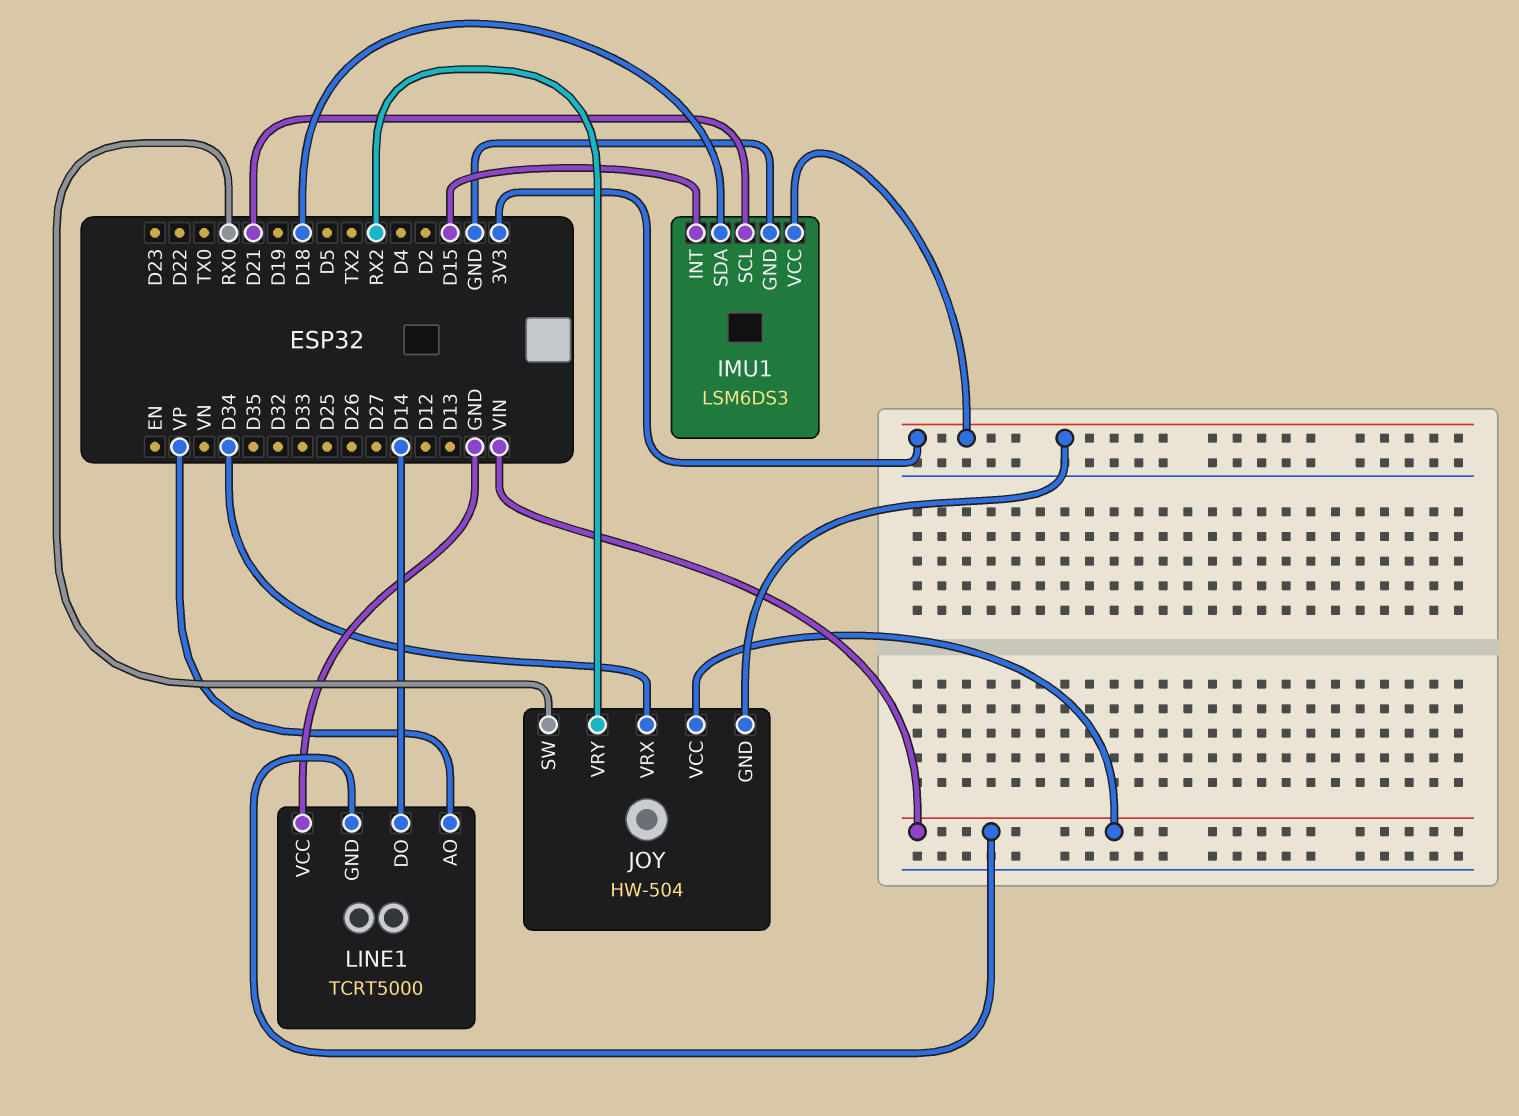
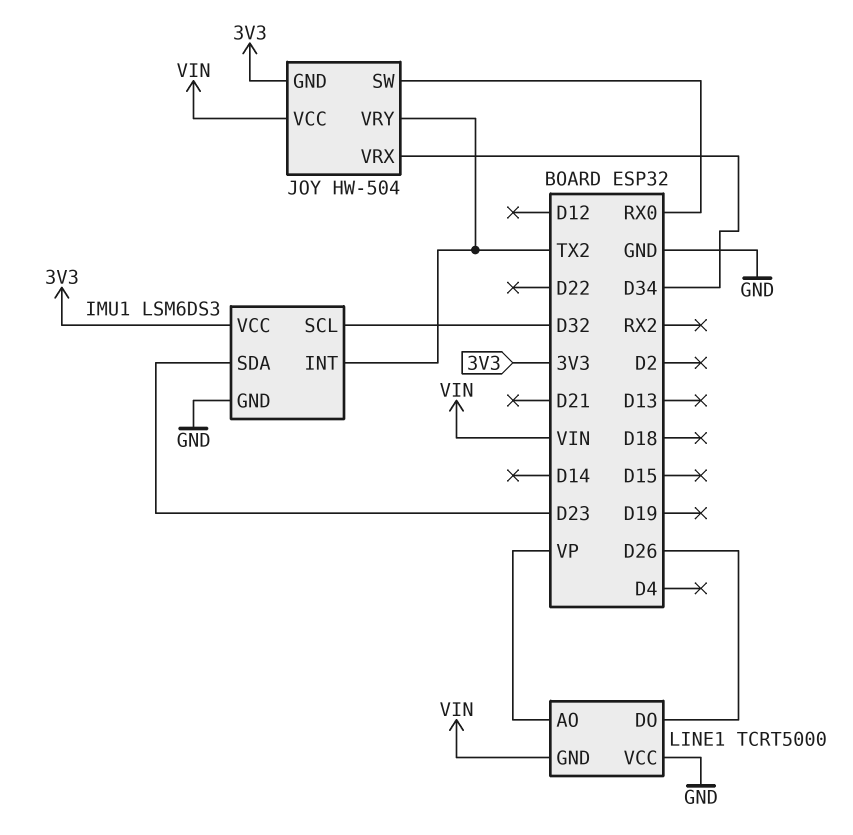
IMU1 pin INT: D15 -> TX2
IMU1 pin SCL: D21 -> D32
IMU1 pin SDA: D18 -> D23
JOY pin VRY: RX2 -> TX2
LINE1 pin DO: D14 -> D26

